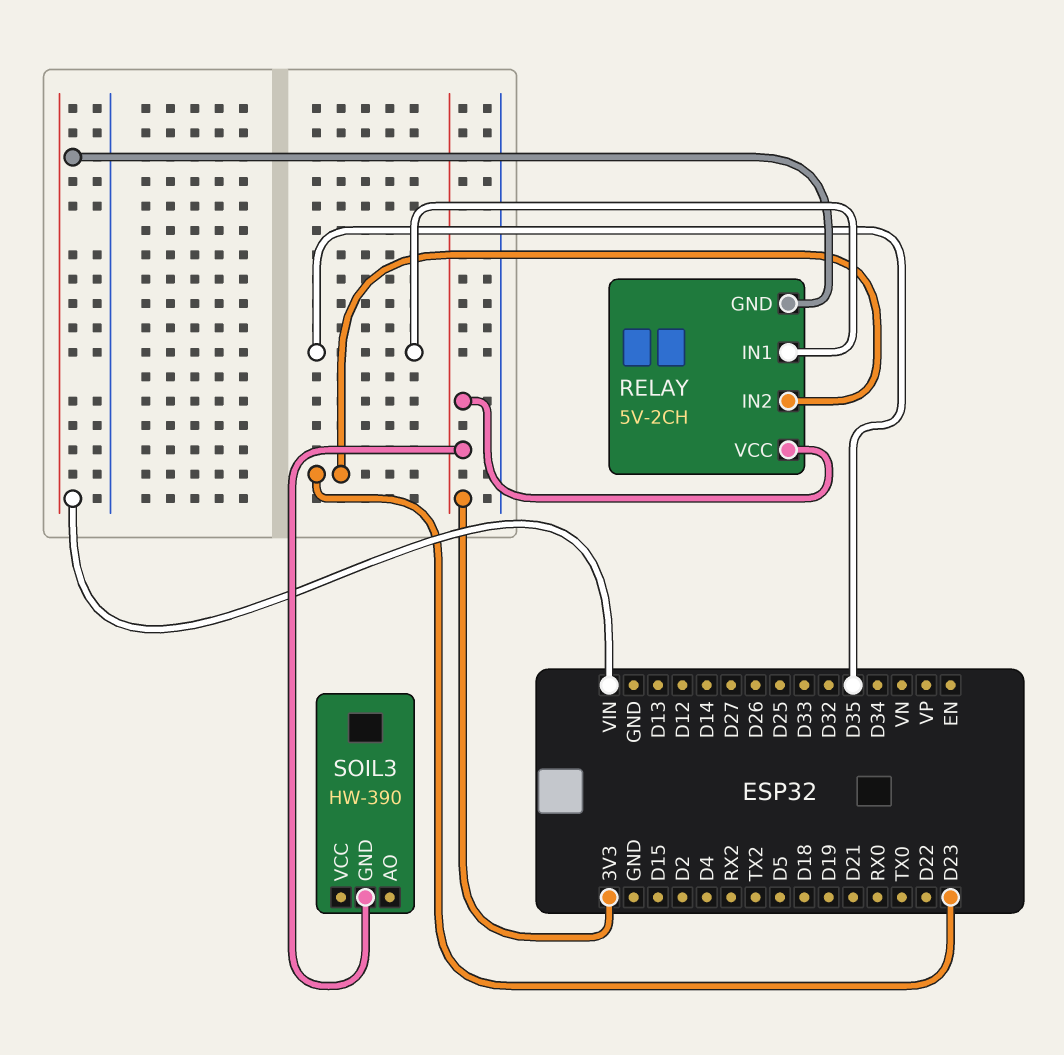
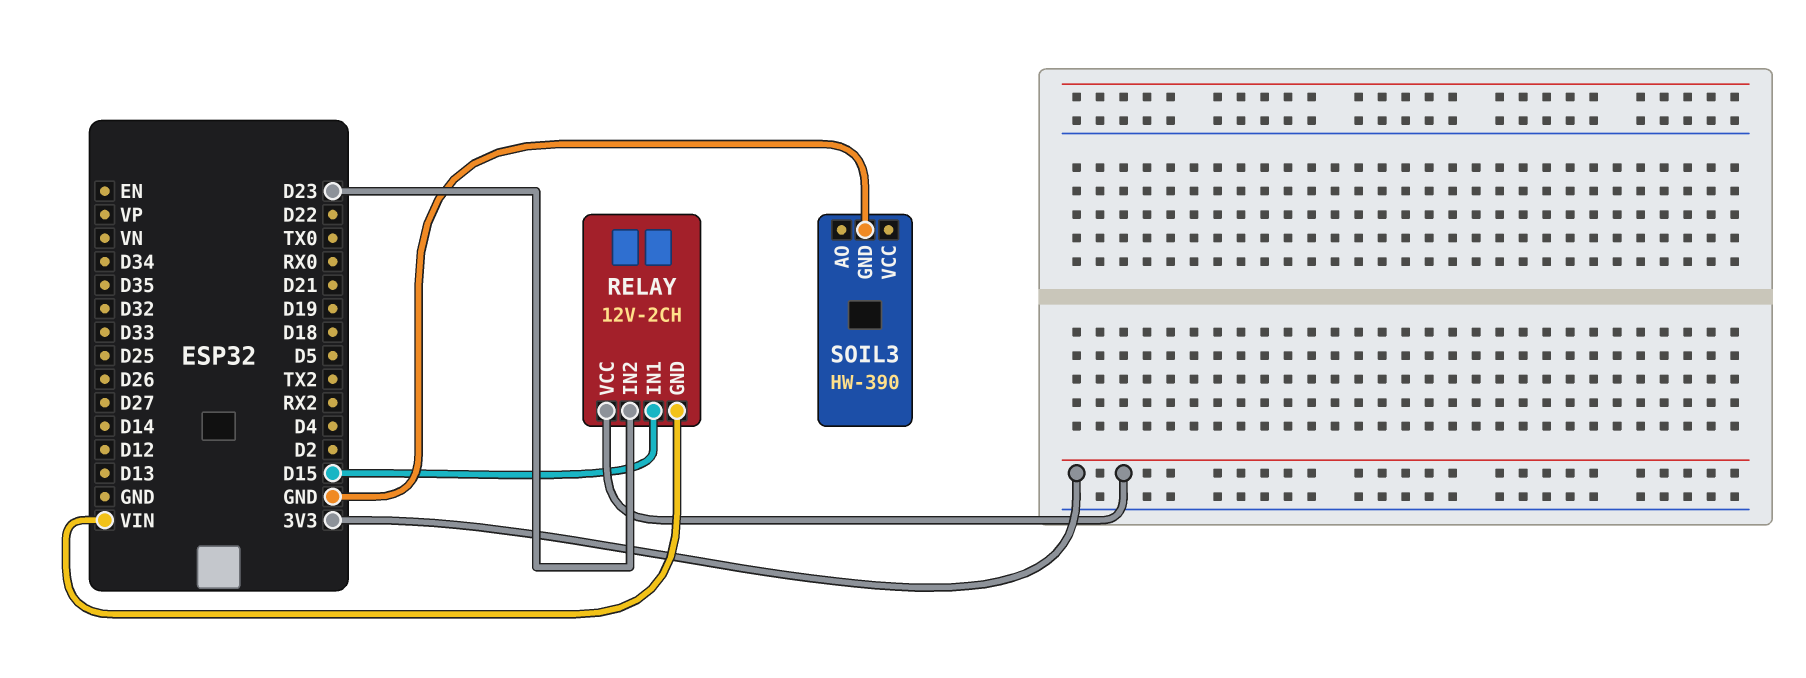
RELAY: 5V-2CH -> 12V-2CH
RELAY pin IN1: D35 -> D15
SOIL3 pin GND: 3V3 -> GND

